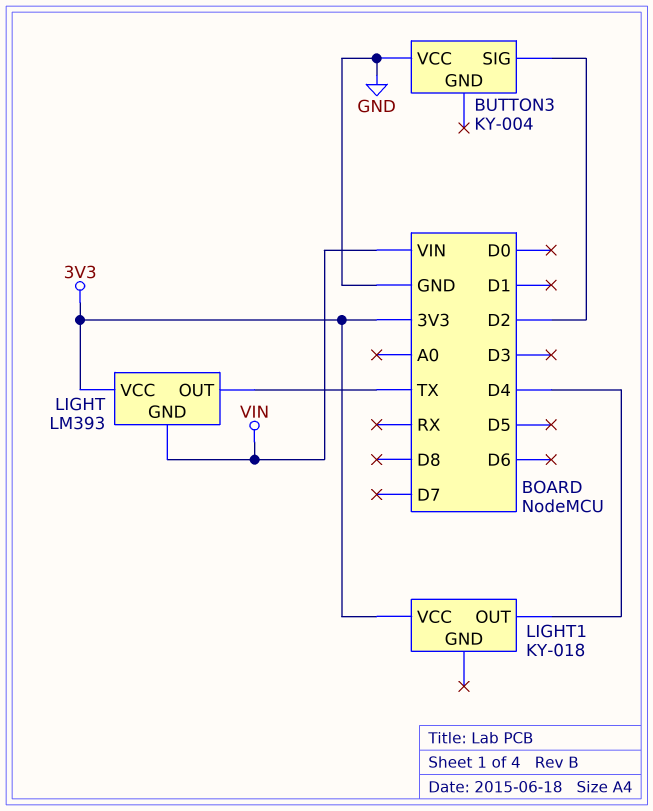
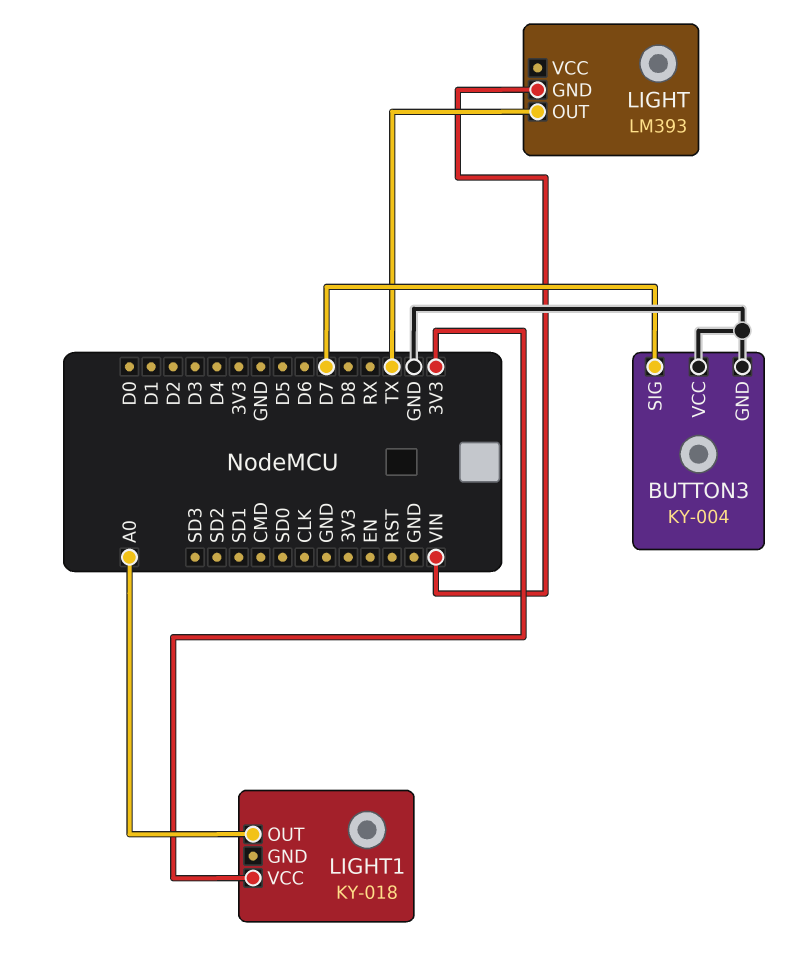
BUTTON3 pin GND: none -> GND
BUTTON3 pin SIG: D2 -> D7
LIGHT pin VCC: 3V3 -> none
LIGHT1 pin OUT: D4 -> A0

